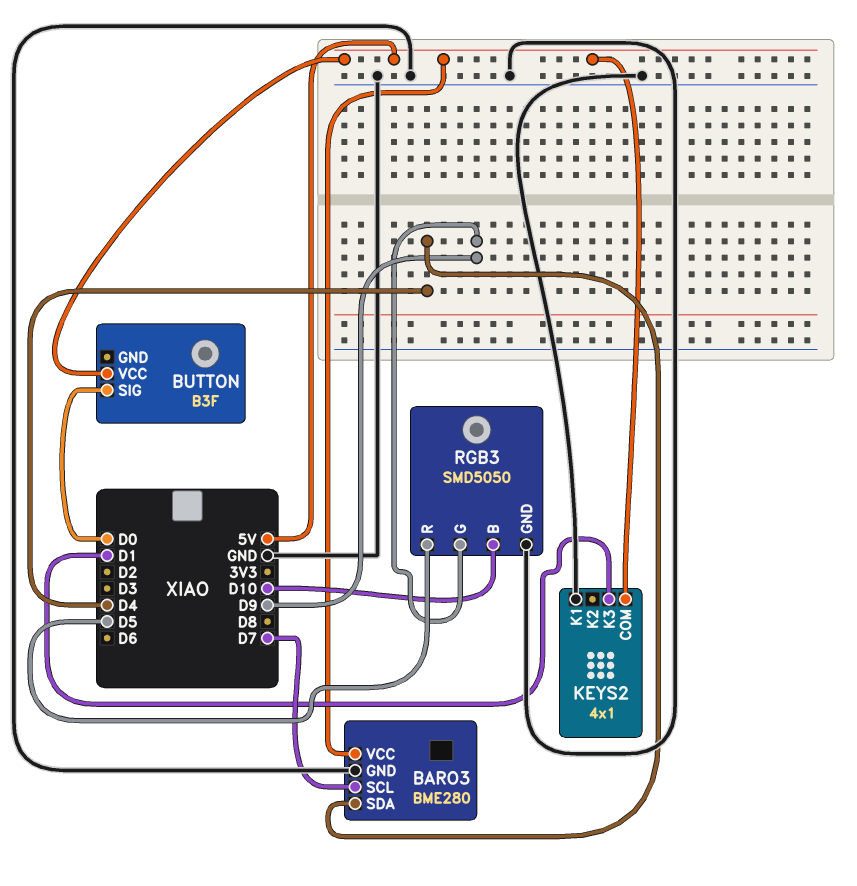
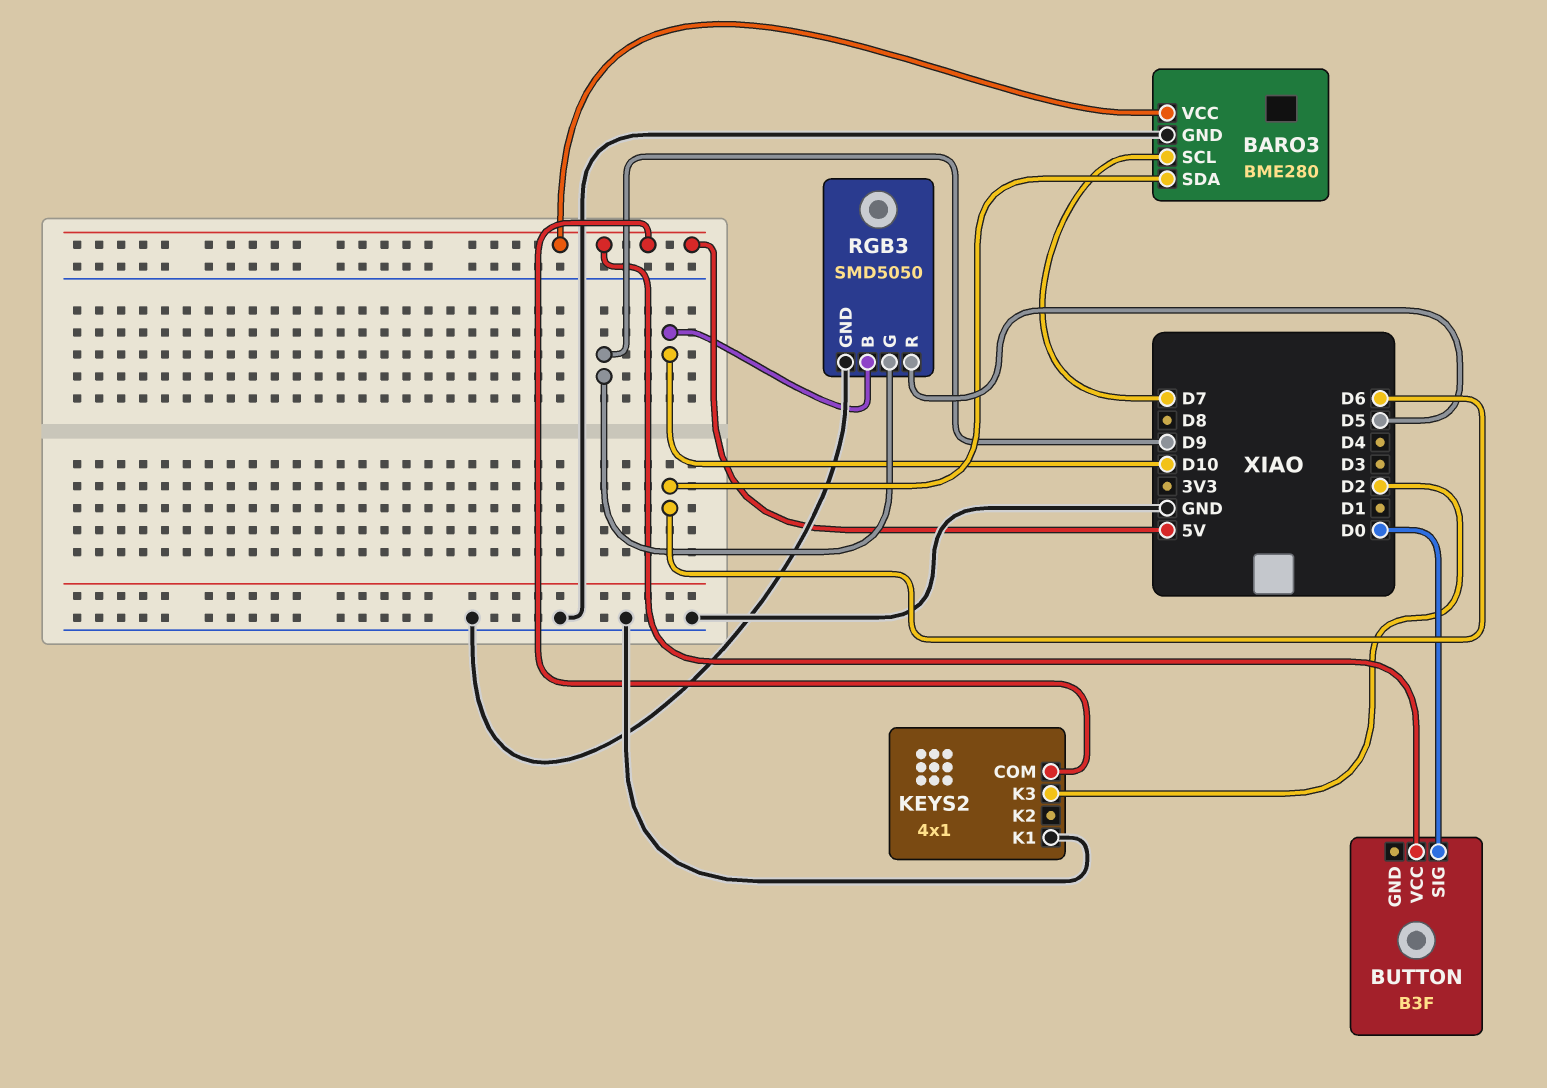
BARO3 pin SDA: D4 -> D6
KEYS2 pin K3: D1 -> D2

